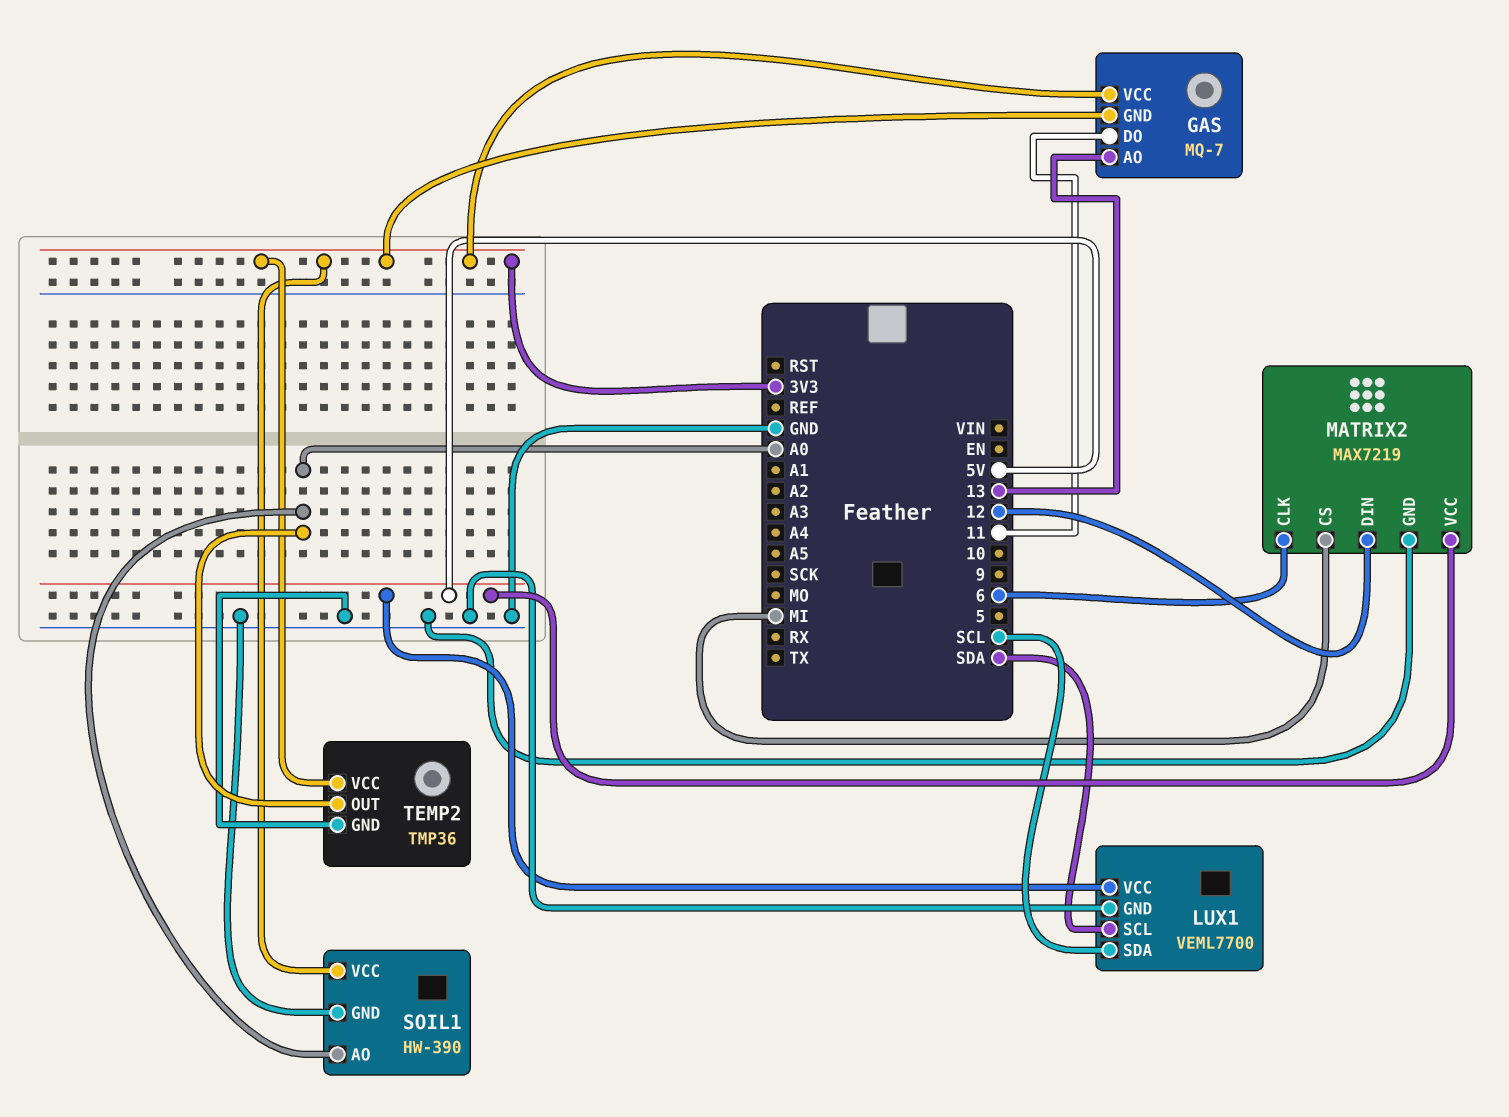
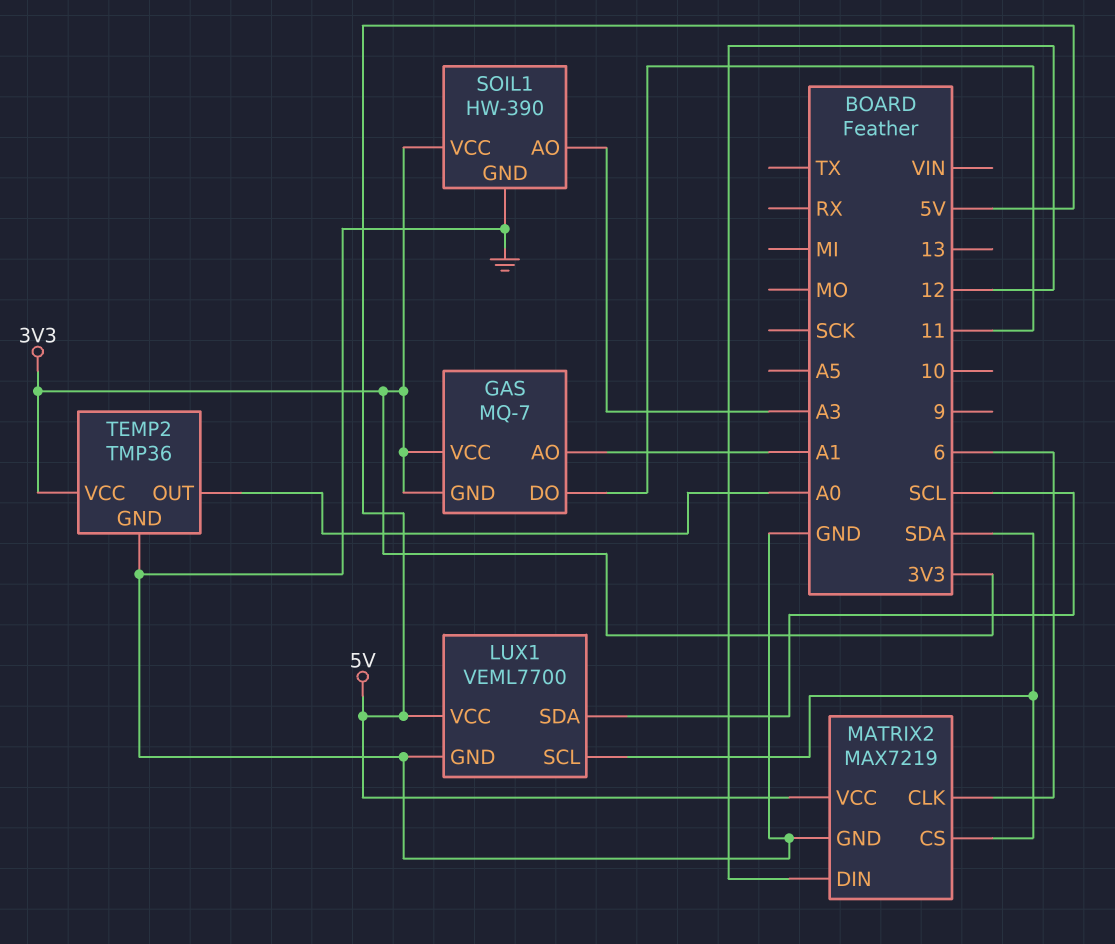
GAS pin AO: 13 -> A1
MATRIX2 pin CS: MI -> SDA
SOIL1 pin AO: A0 -> A3

